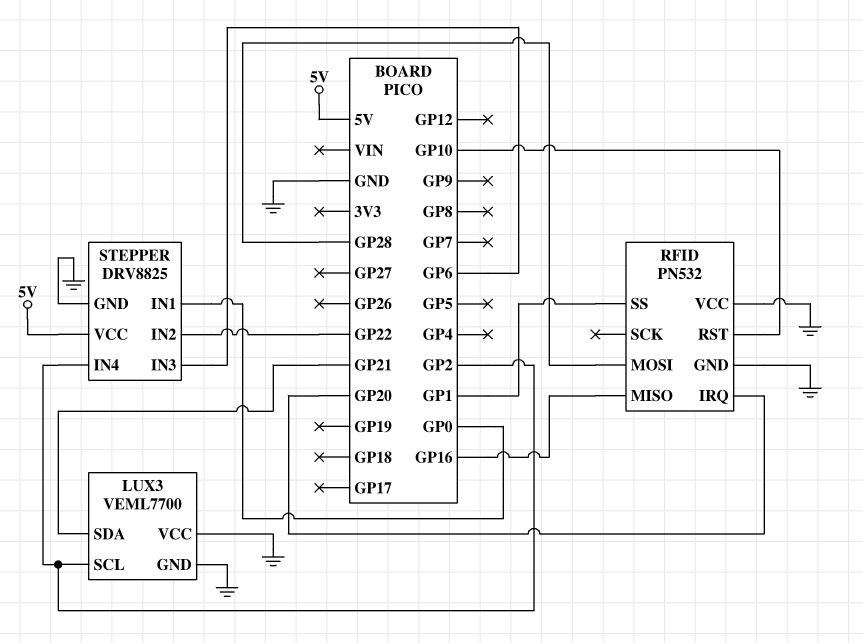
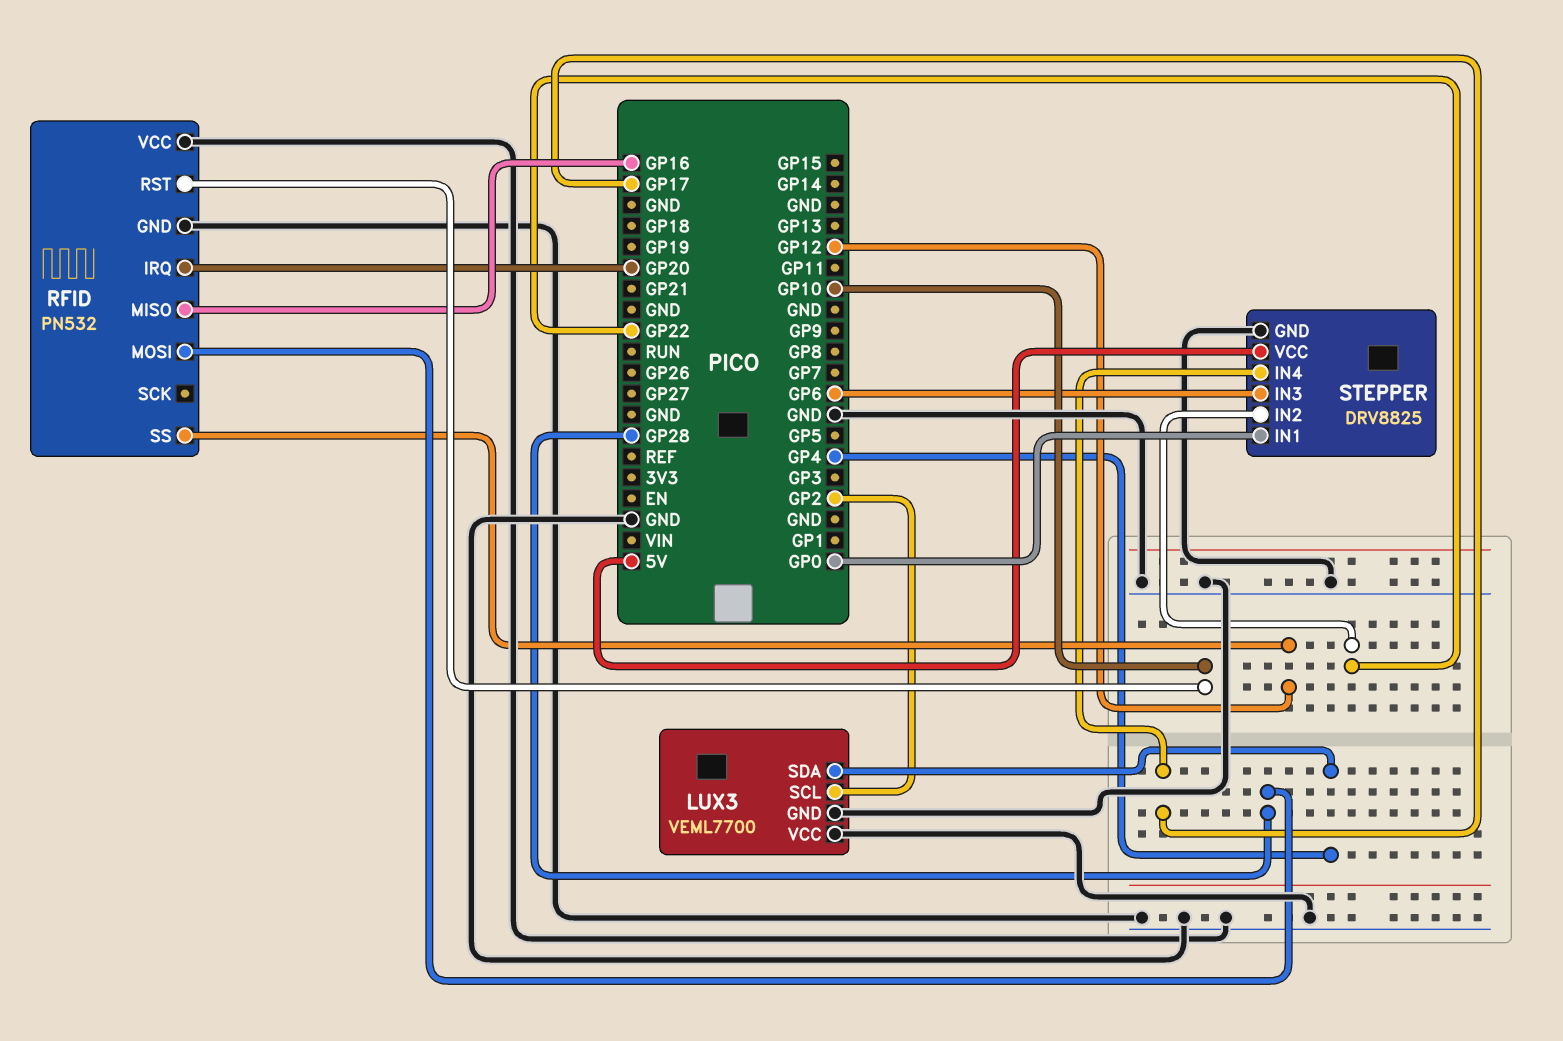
LUX3 pin SDA: GP21 -> GP4
RFID pin SS: GP1 -> GP12
STEPPER pin IN4: GP2 -> GP17

